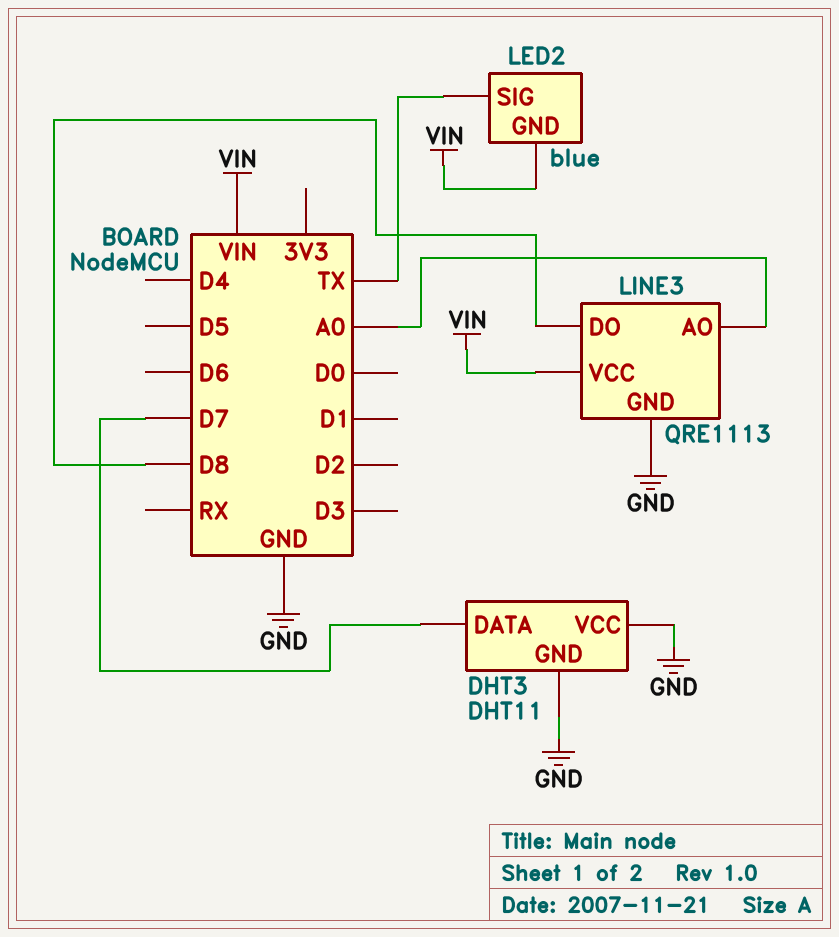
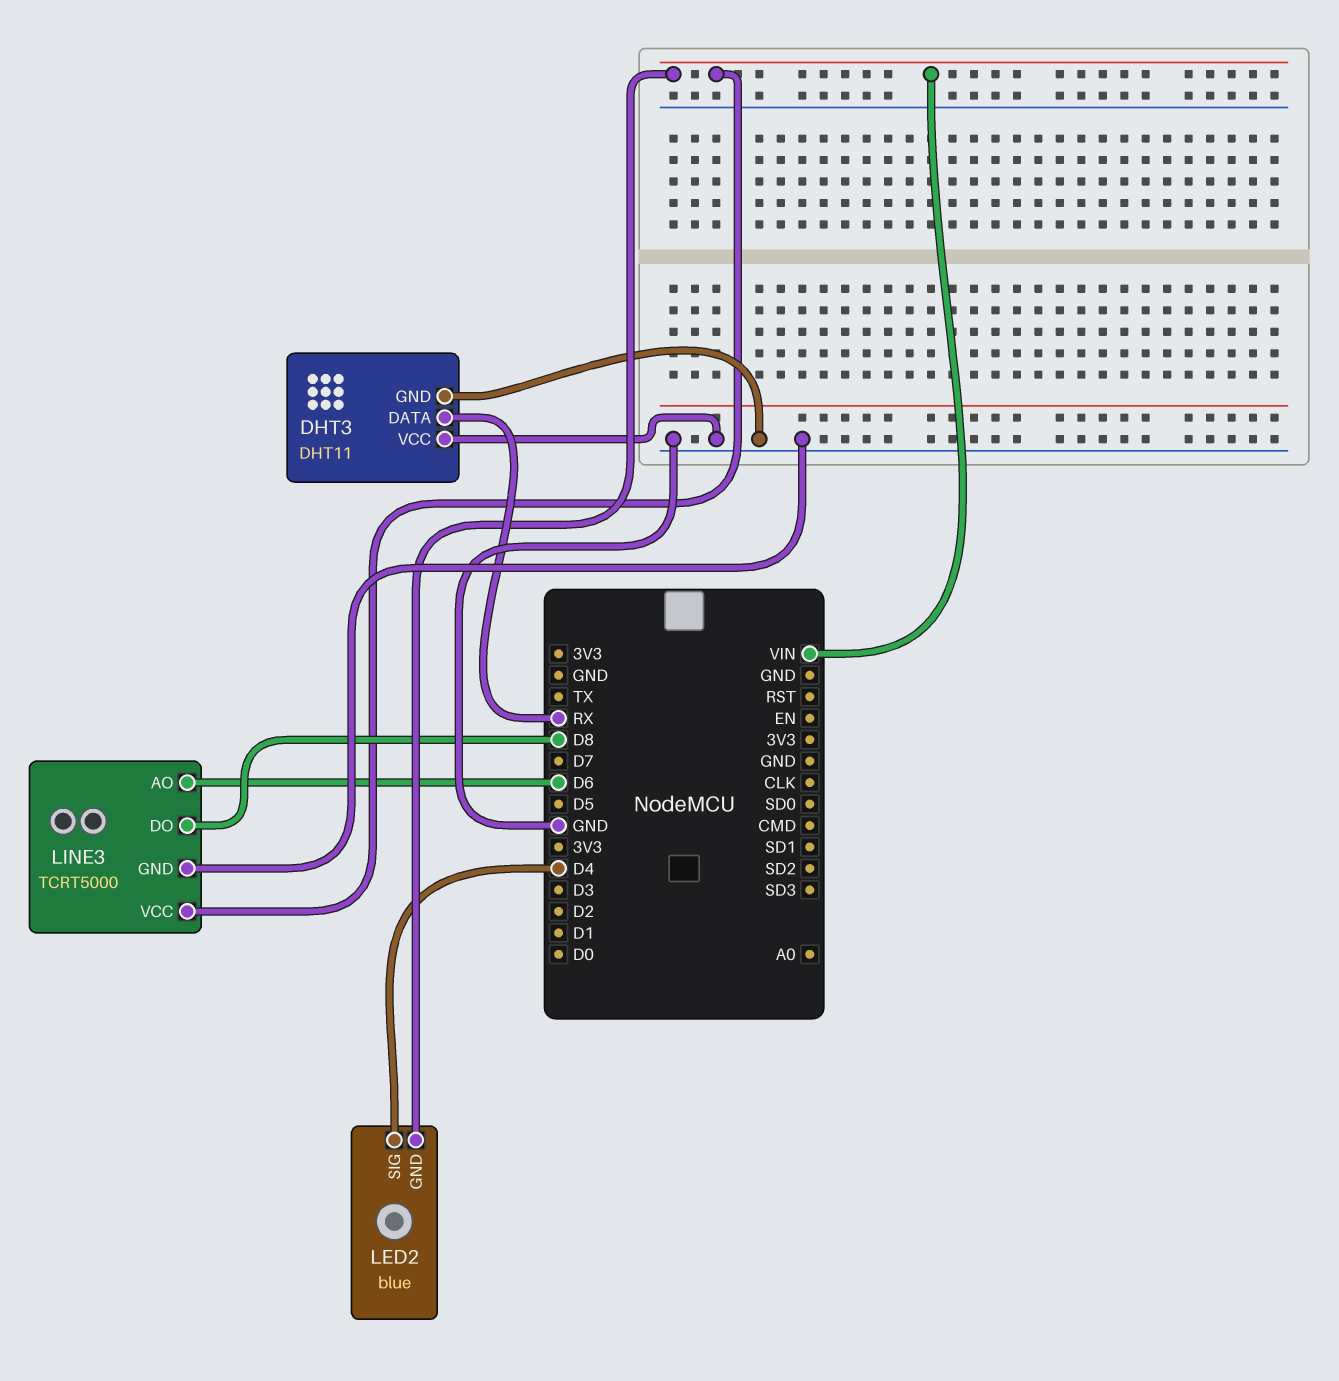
DHT3 pin DATA: D7 -> RX
LED2 pin SIG: TX -> D4
LINE3: QRE1113 -> TCRT5000
LINE3 pin AO: A0 -> D6

